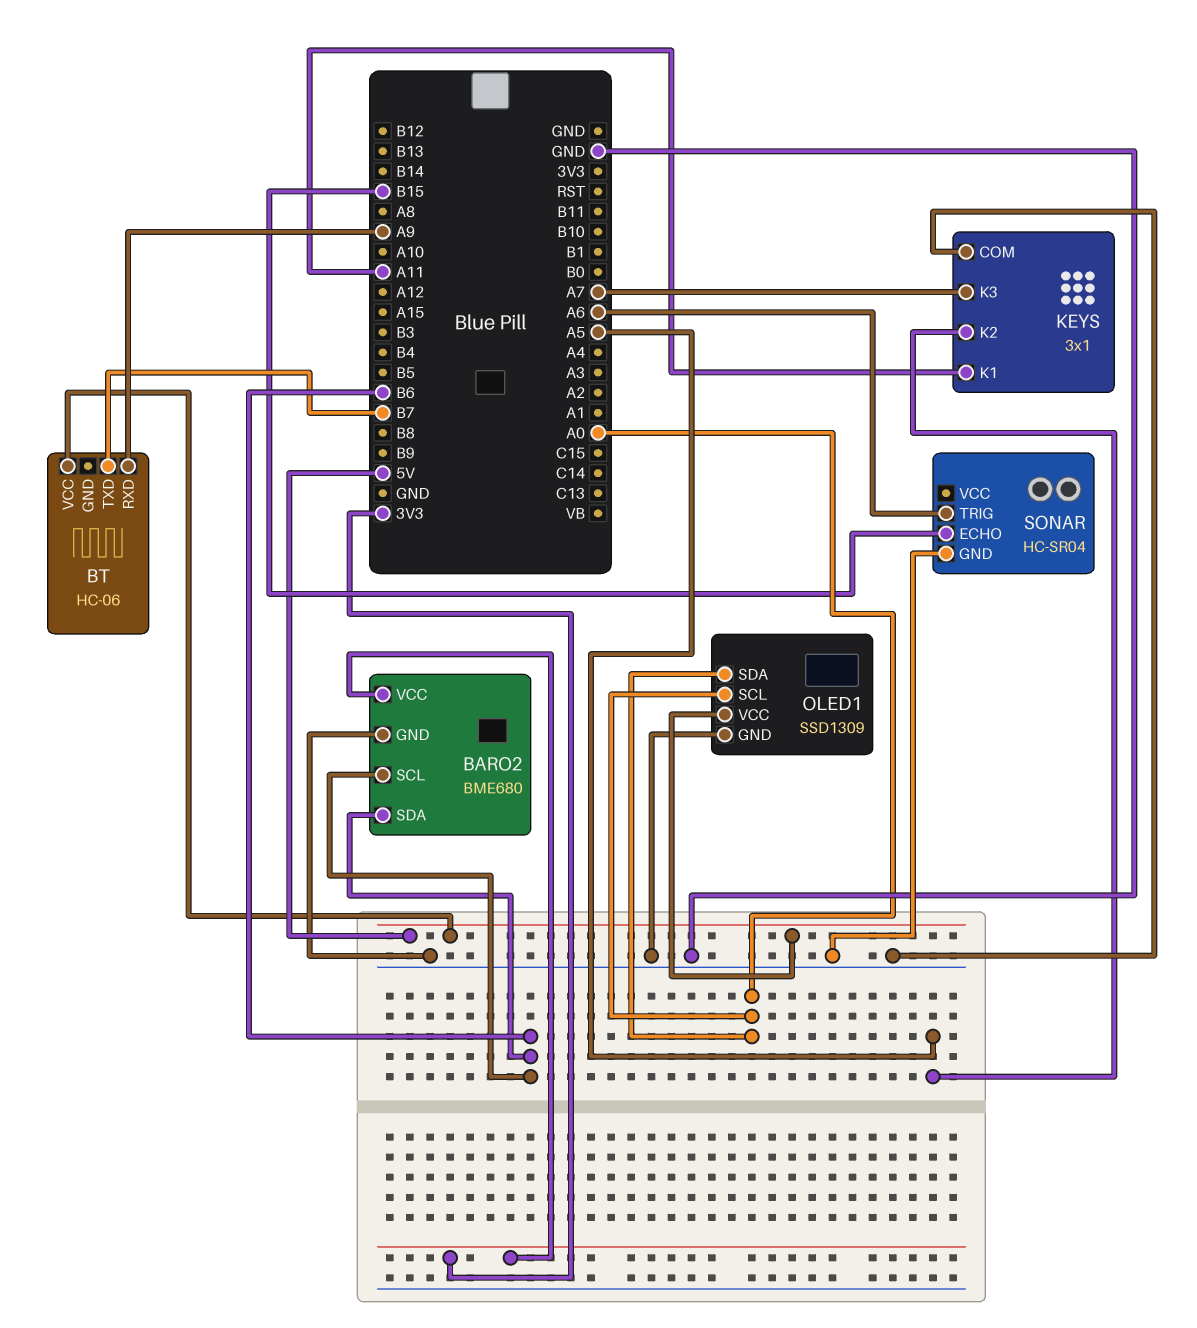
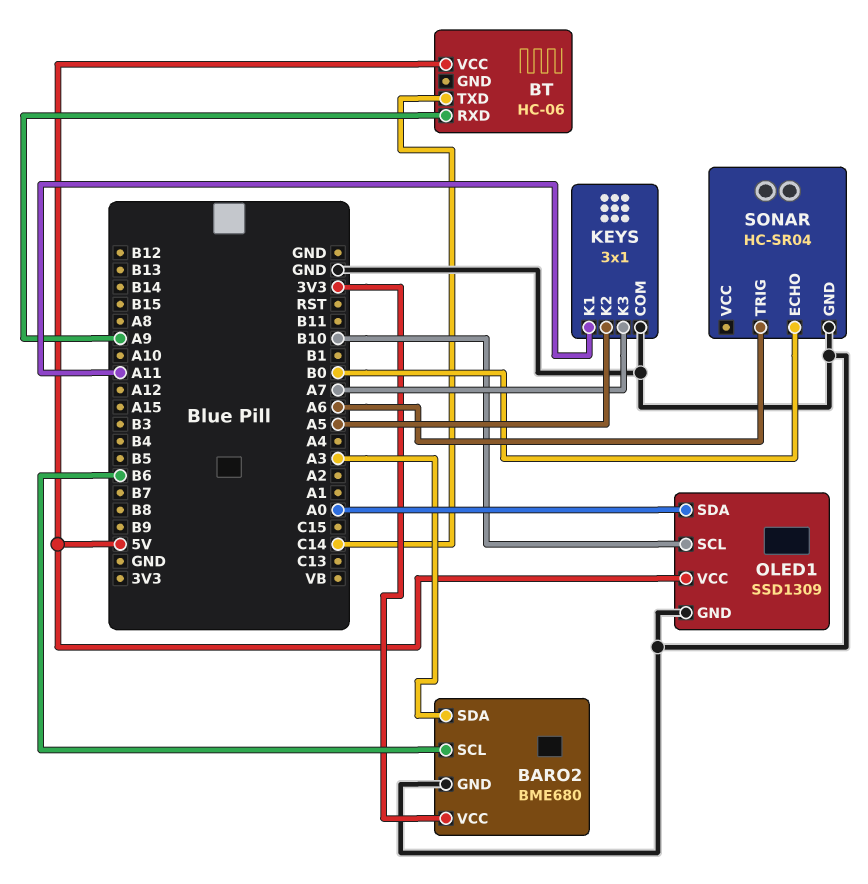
BARO2 pin SDA: B6 -> A3
BT pin TXD: B7 -> C14
OLED1 pin SCL: A0 -> B10
SONAR pin ECHO: B15 -> B0

